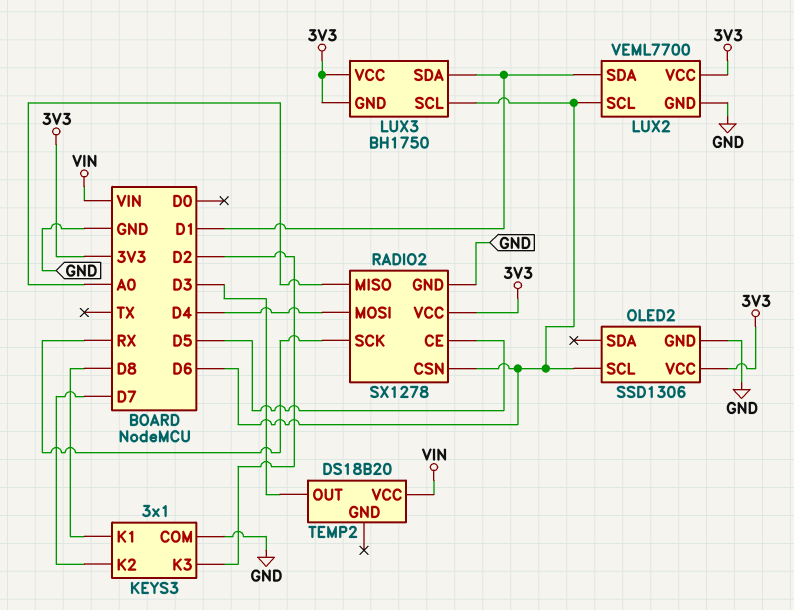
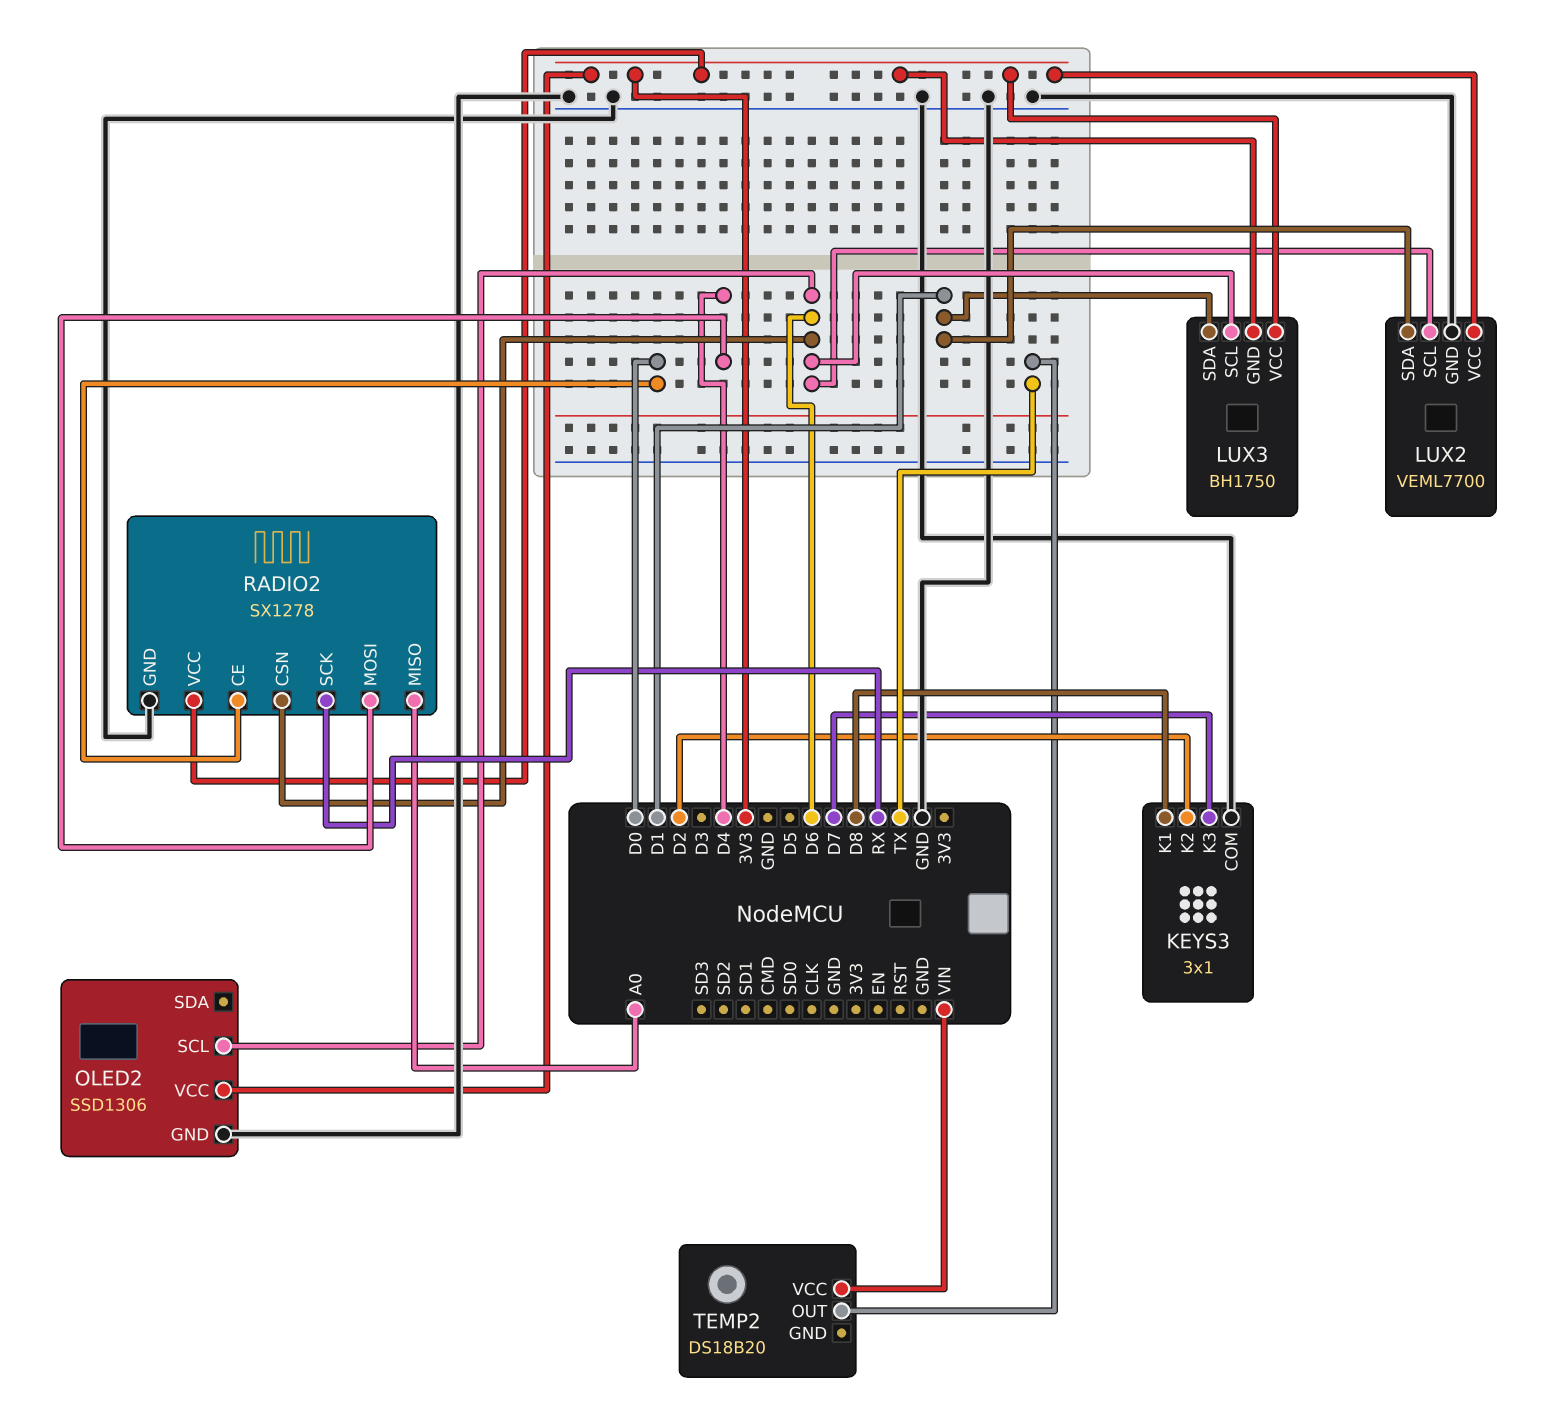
KEYS3 pin K2: D7 -> D2
KEYS3 pin K3: D2 -> D7
RADIO2 pin CE: D5 -> D0
TEMP2 pin OUT: D3 -> TX

